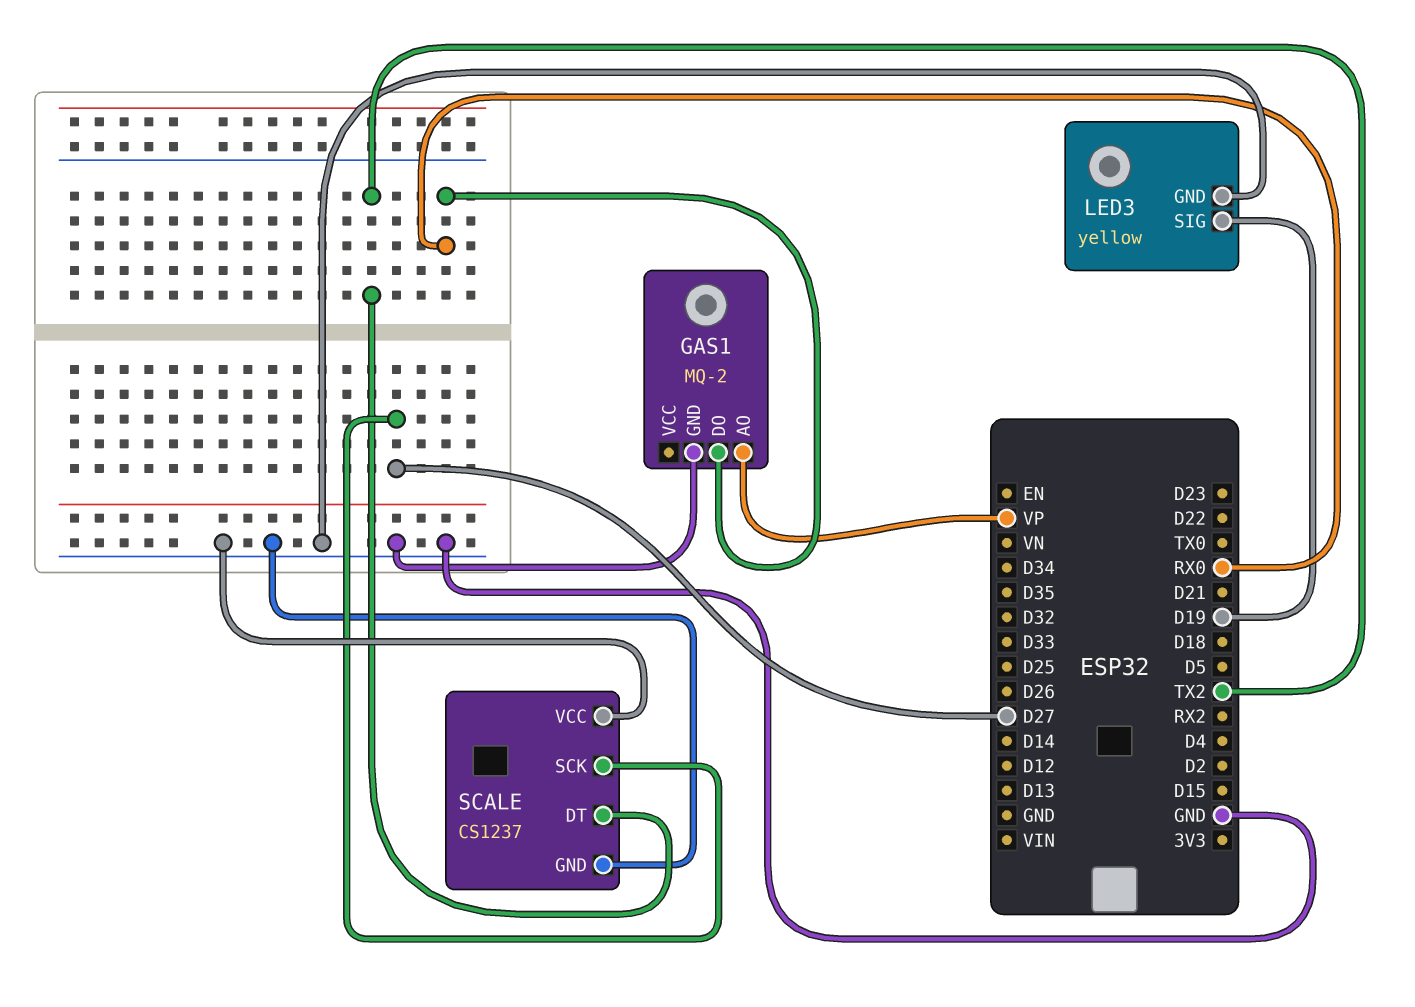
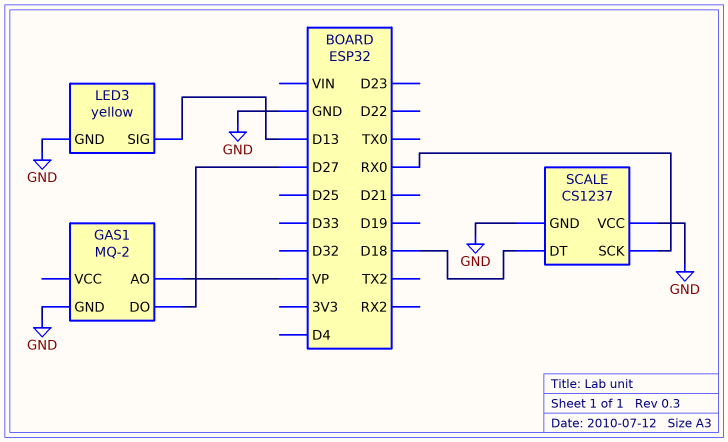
GAS1 pin DO: RX0 -> D27
LED3 pin SIG: D19 -> D13
SCALE pin DT: TX2 -> D18
SCALE pin SCK: D27 -> RX0

